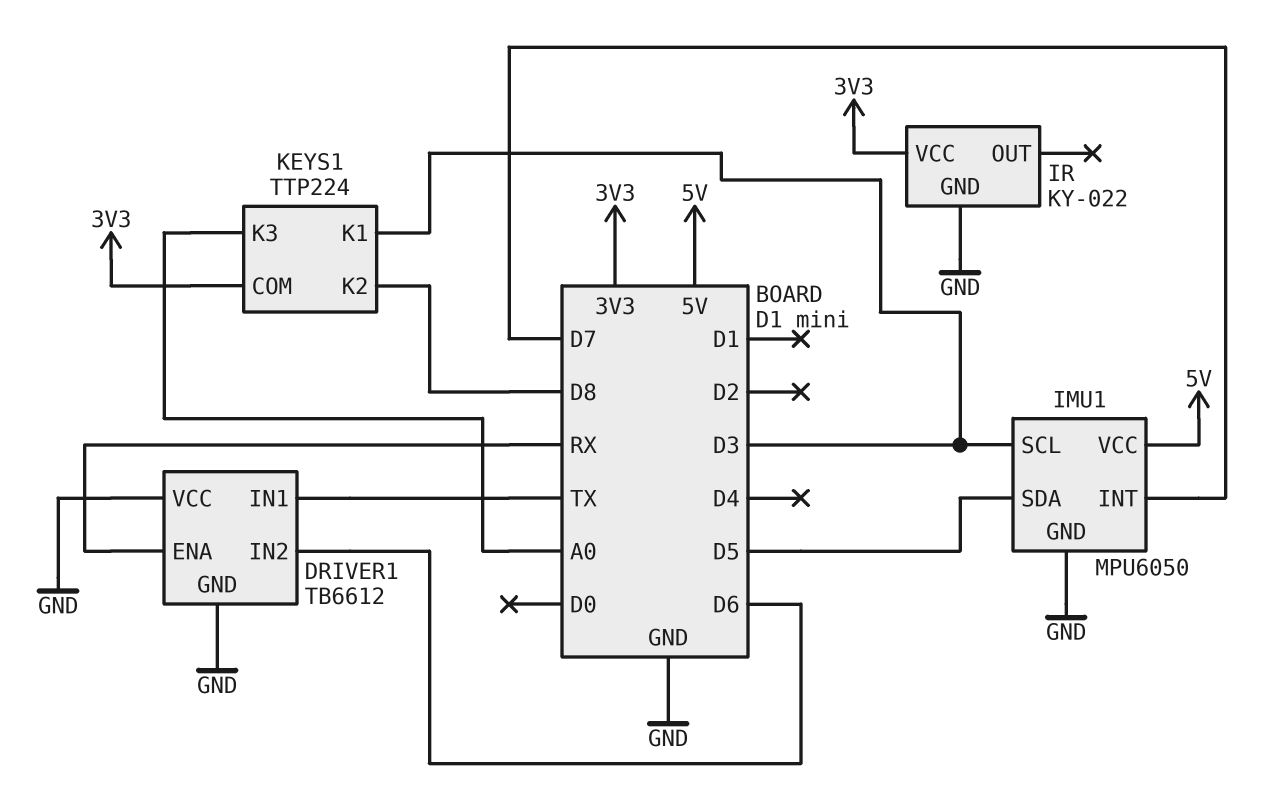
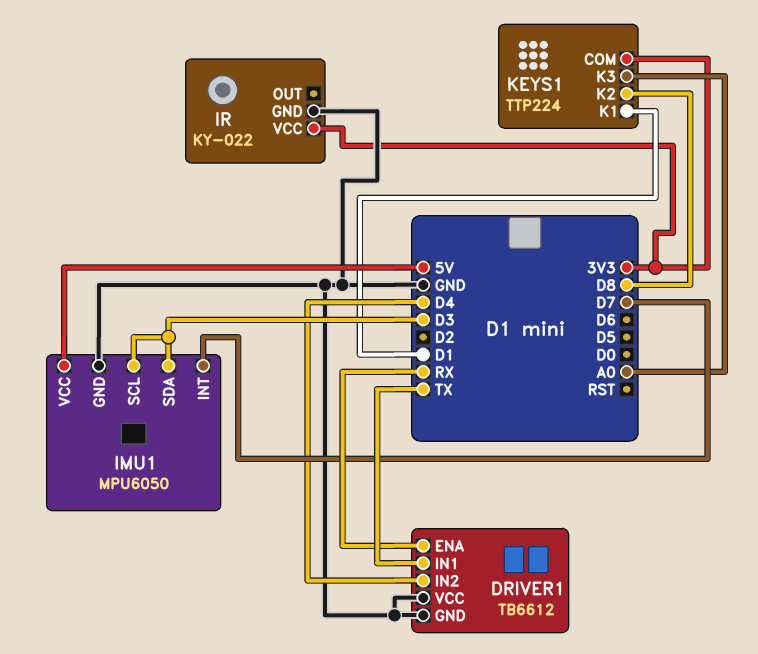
DRIVER1 pin IN2: D6 -> D4
IMU1 pin SDA: D5 -> D3
KEYS1 pin K1: D3 -> D1

